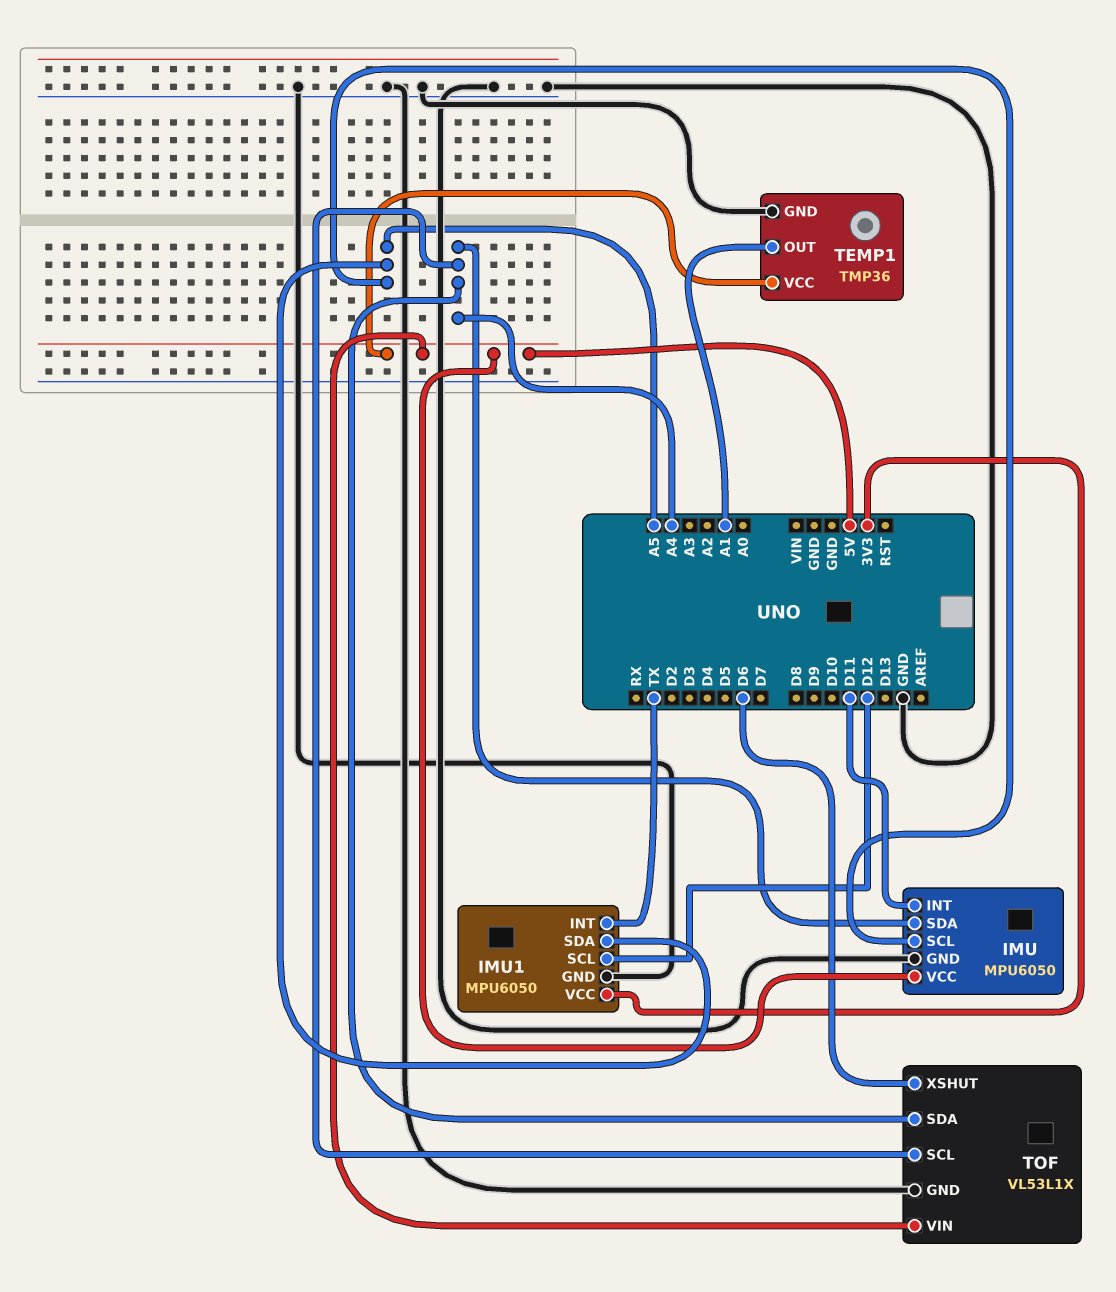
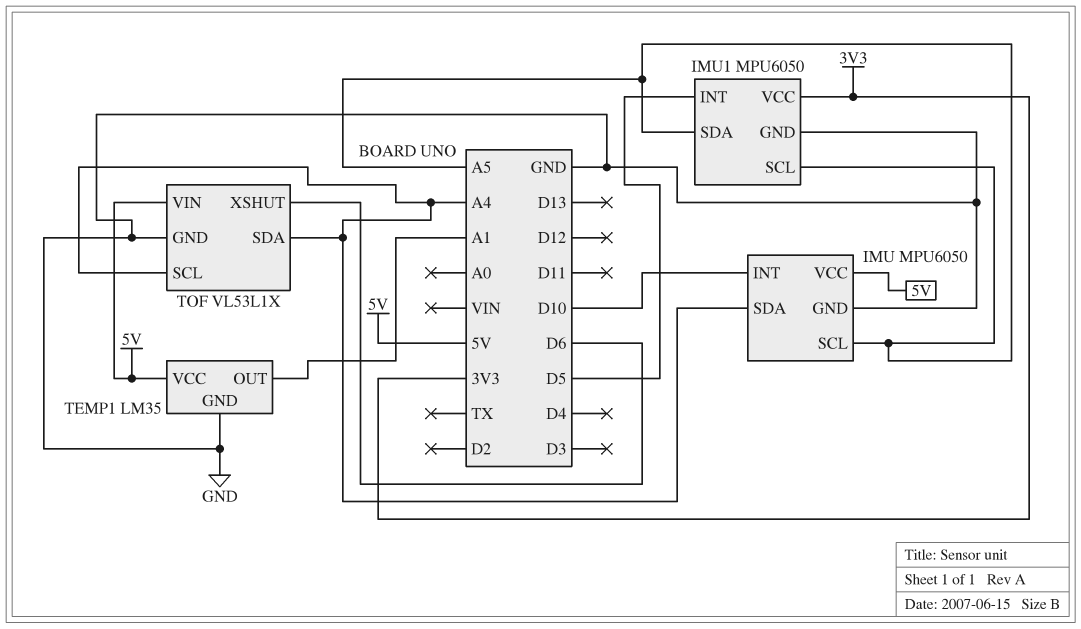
IMU pin INT: D11 -> D10
IMU1 pin INT: TX -> D5
IMU1 pin SCL: D12 -> A5
TEMP1: TMP36 -> LM35

